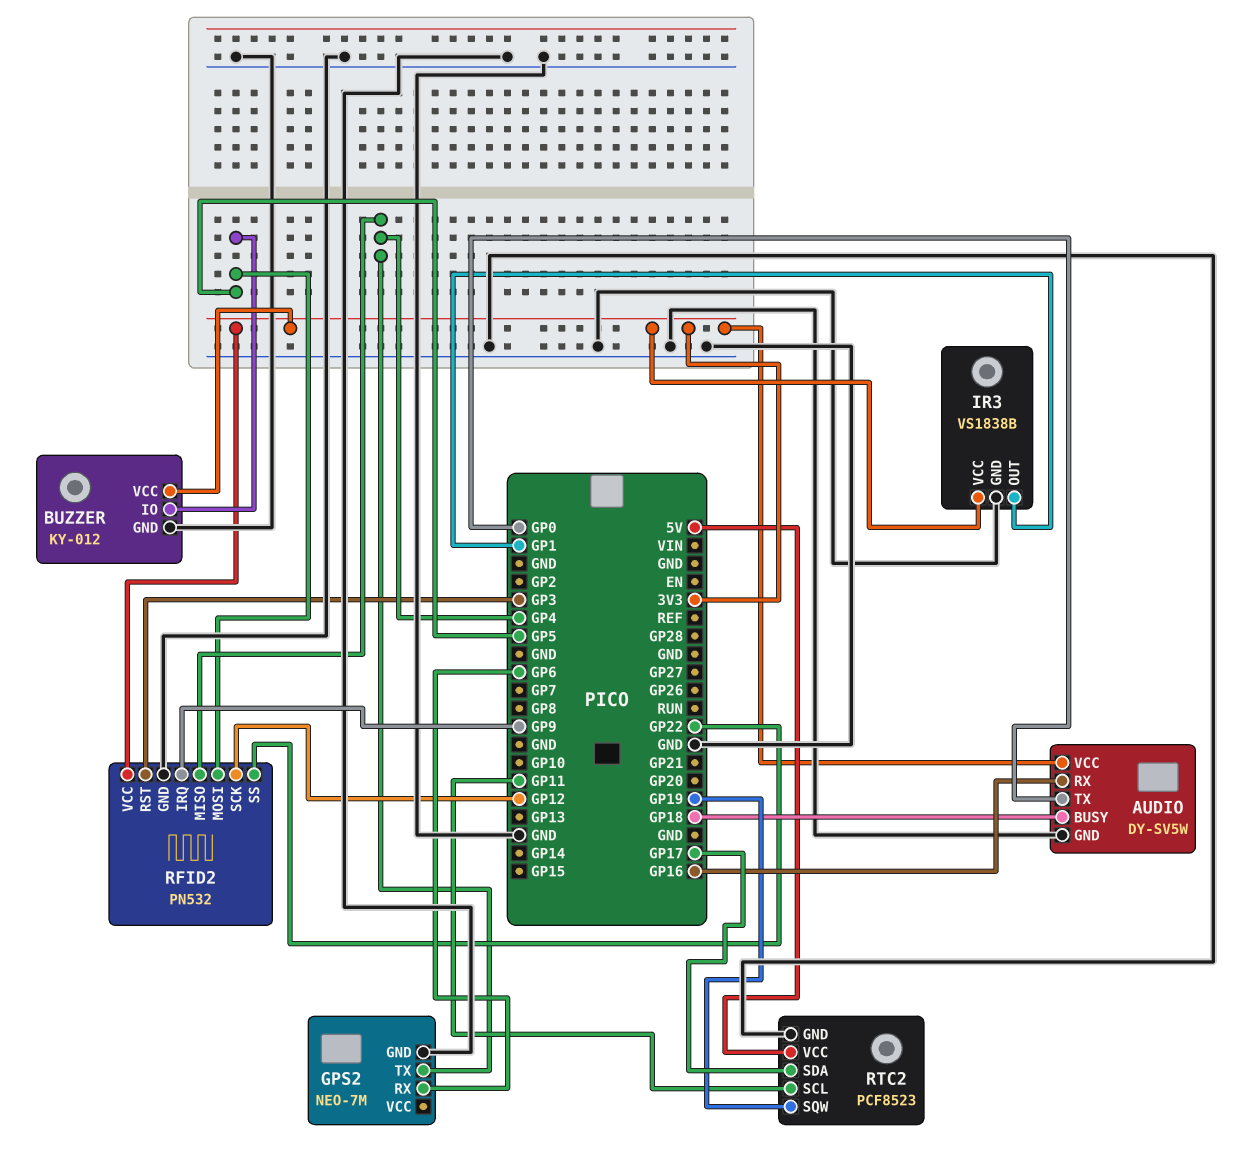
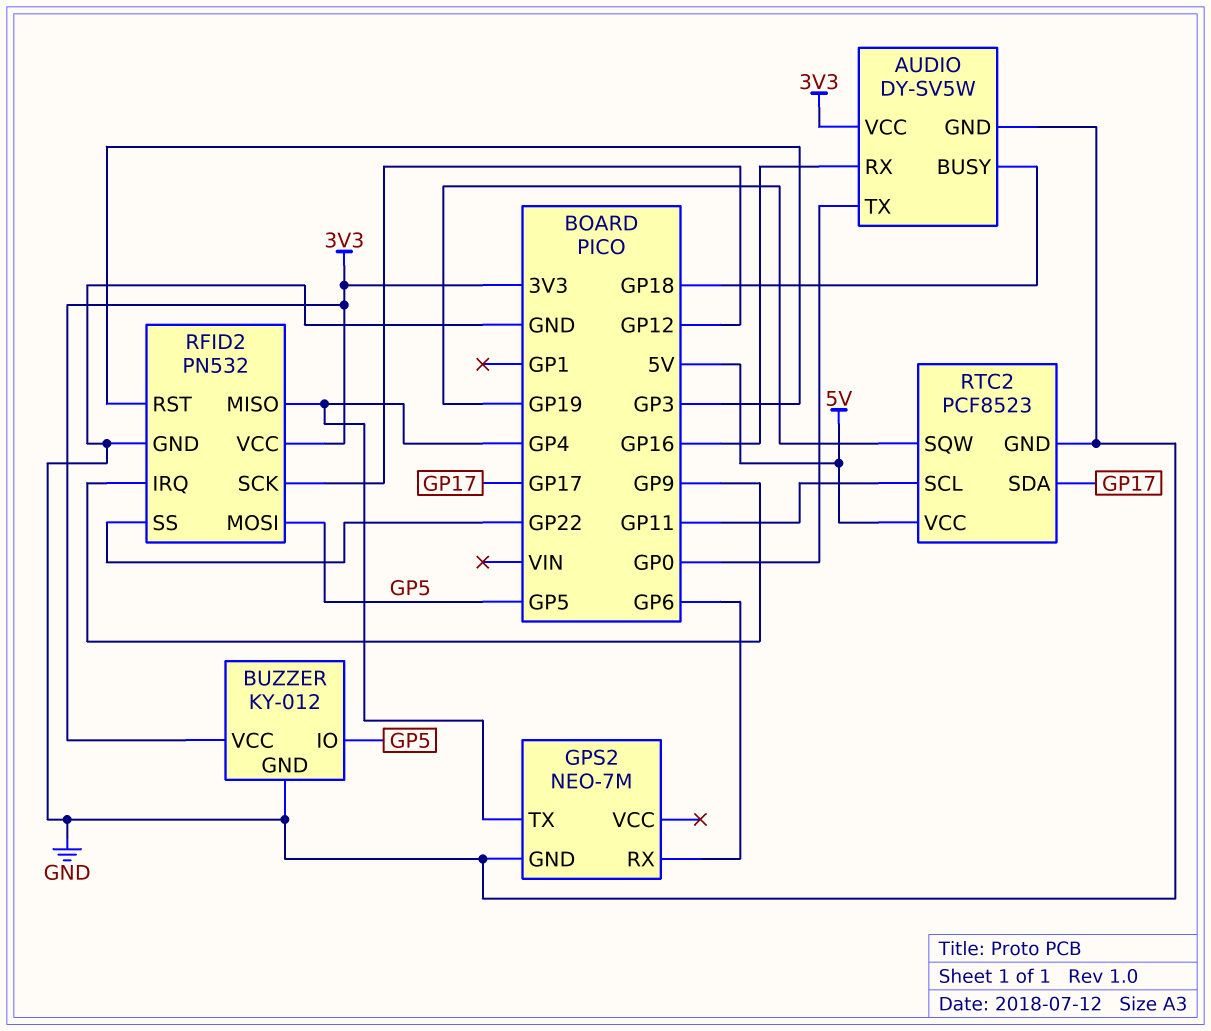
IR3: VS1838B -> none
IR3 pin GND: GND -> none
IR3 pin OUT: GP1 -> none
IR3 pin VCC: 3V3 -> none

